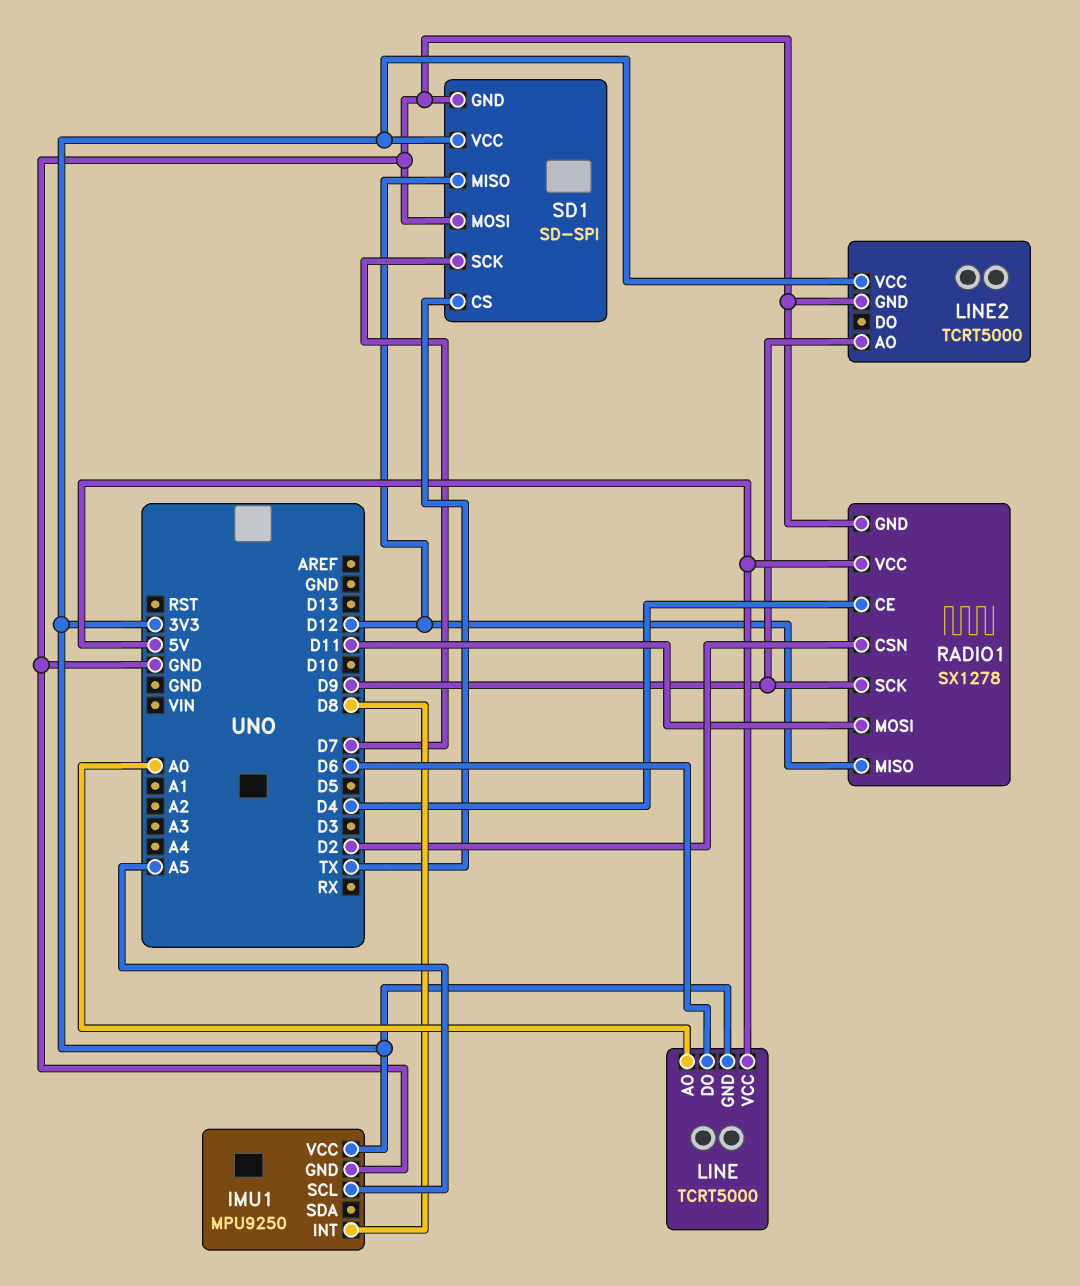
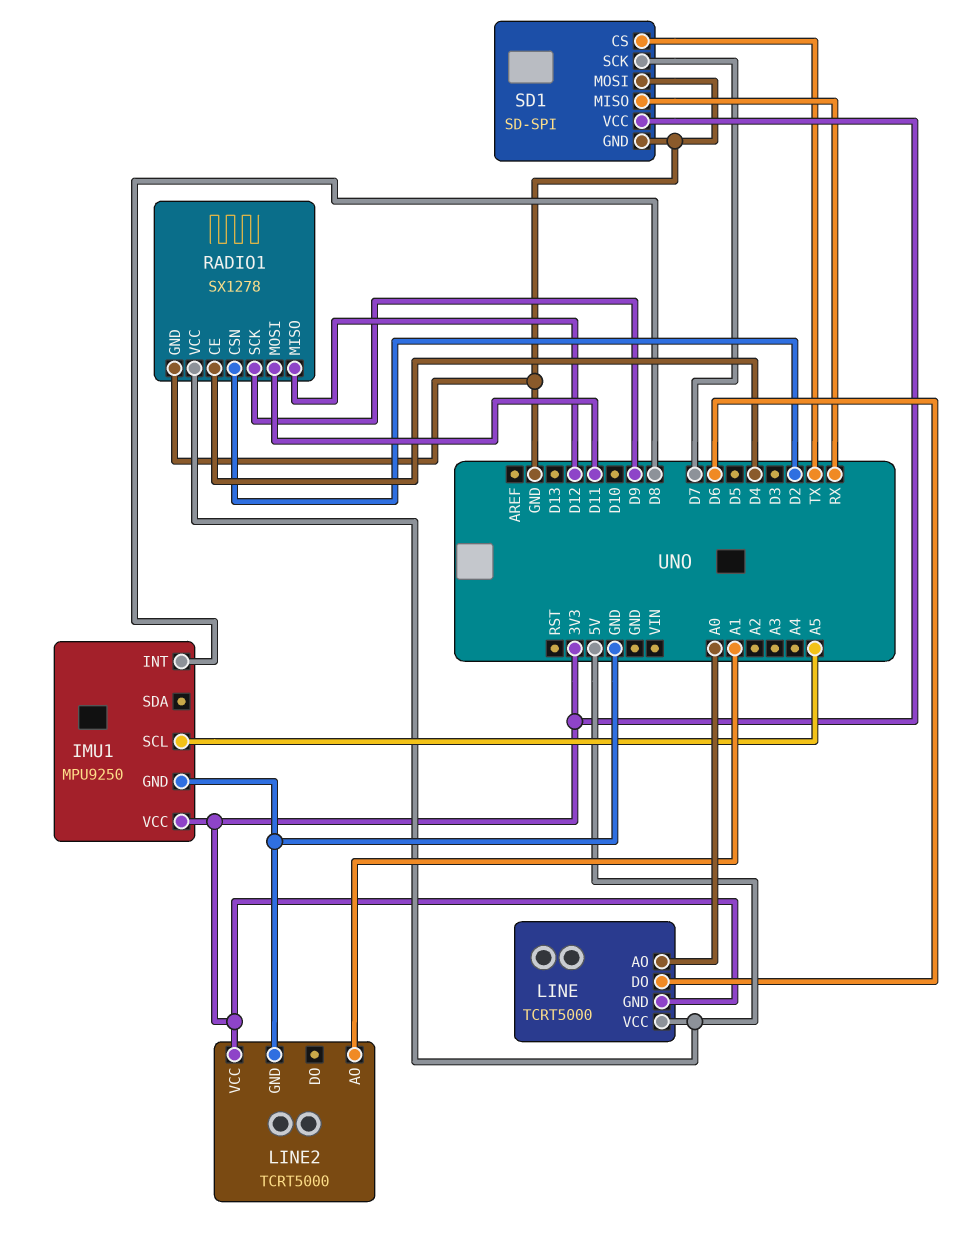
LINE2 pin AO: D9 -> A1
SD1 pin MISO: D12 -> RX

